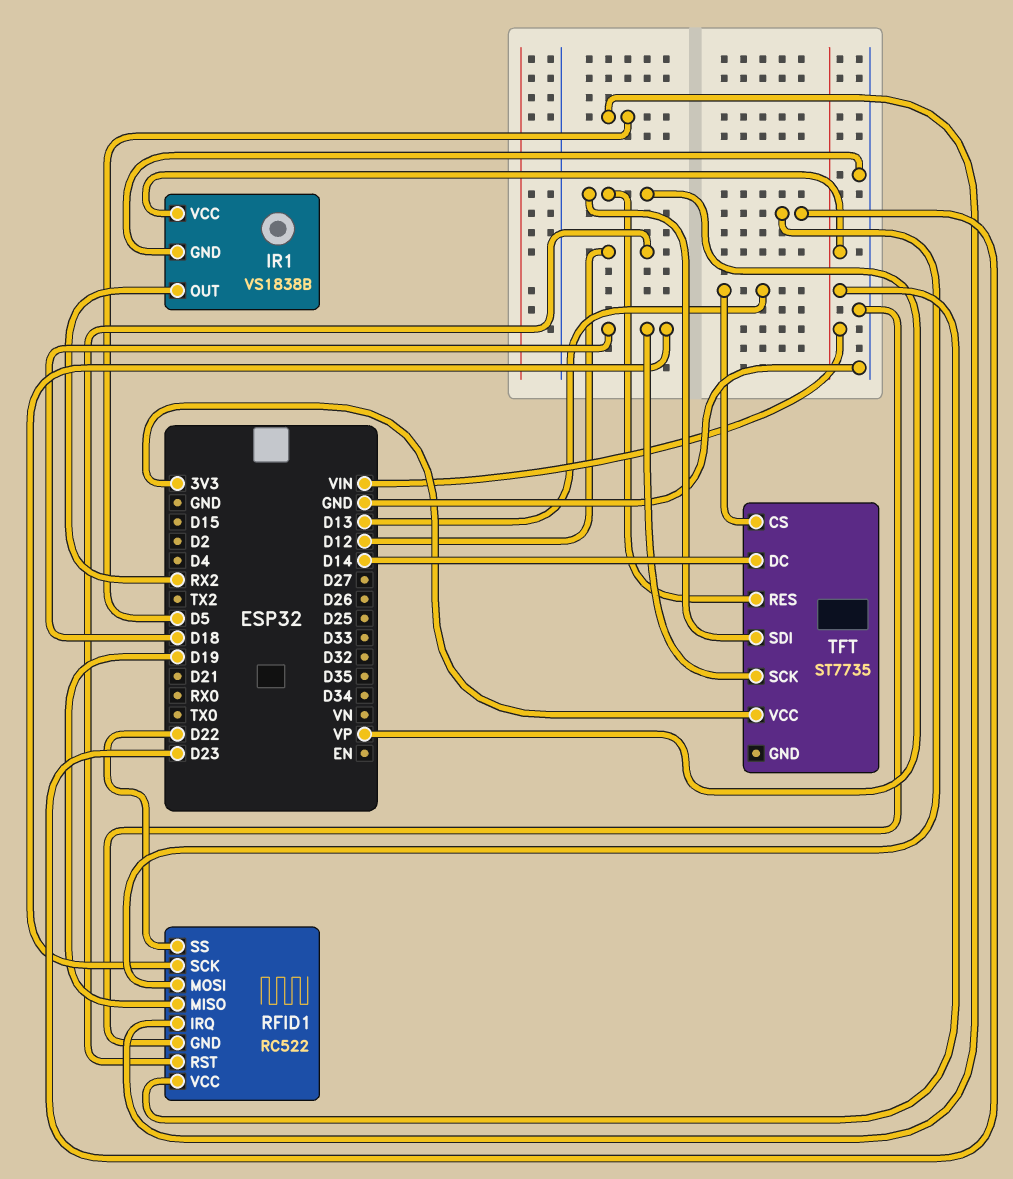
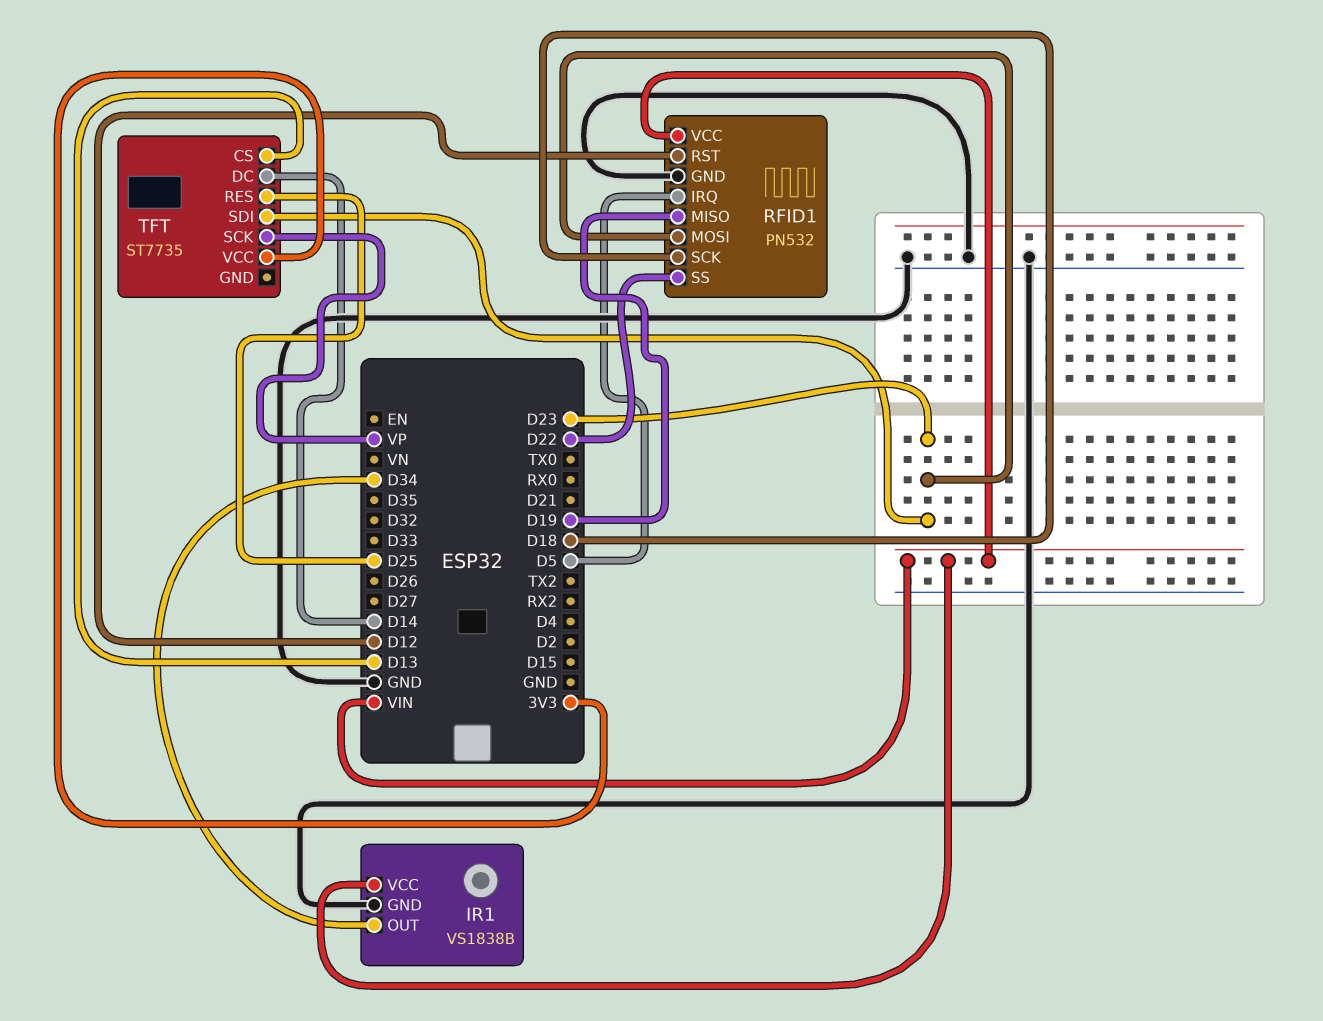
IR1 pin OUT: RX2 -> D34
RFID1: RC522 -> PN532
TFT pin RES: VP -> D25
TFT pin SCK: D18 -> VP
TFT pin SDI: VP -> D23

